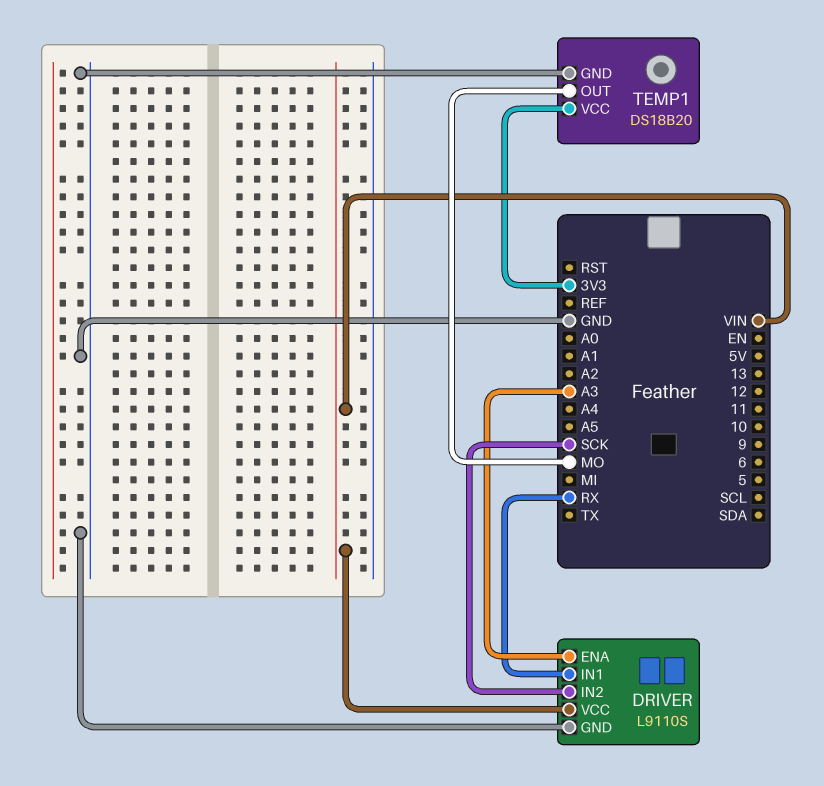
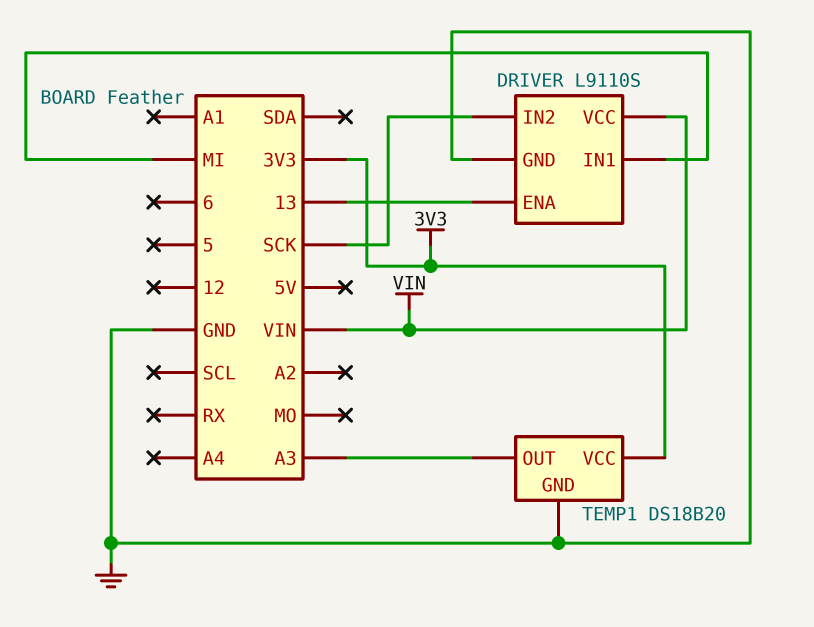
DRIVER pin ENA: A3 -> 13
DRIVER pin IN1: RX -> MI
TEMP1 pin OUT: MO -> A3

